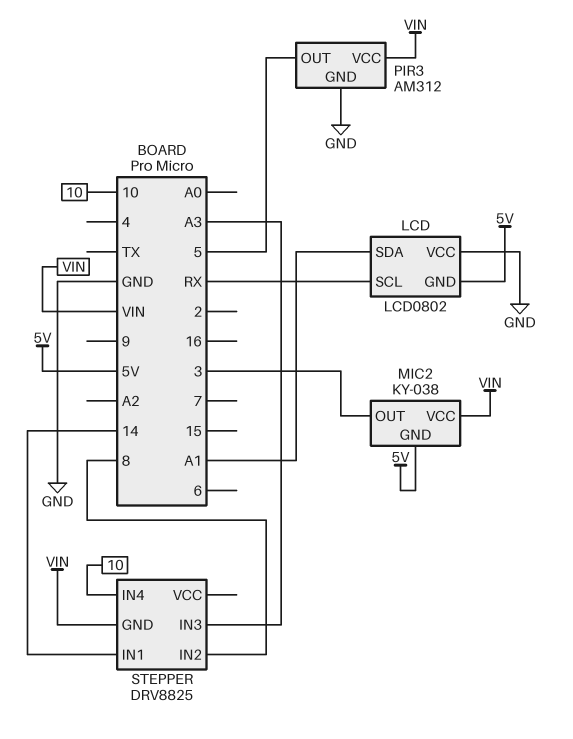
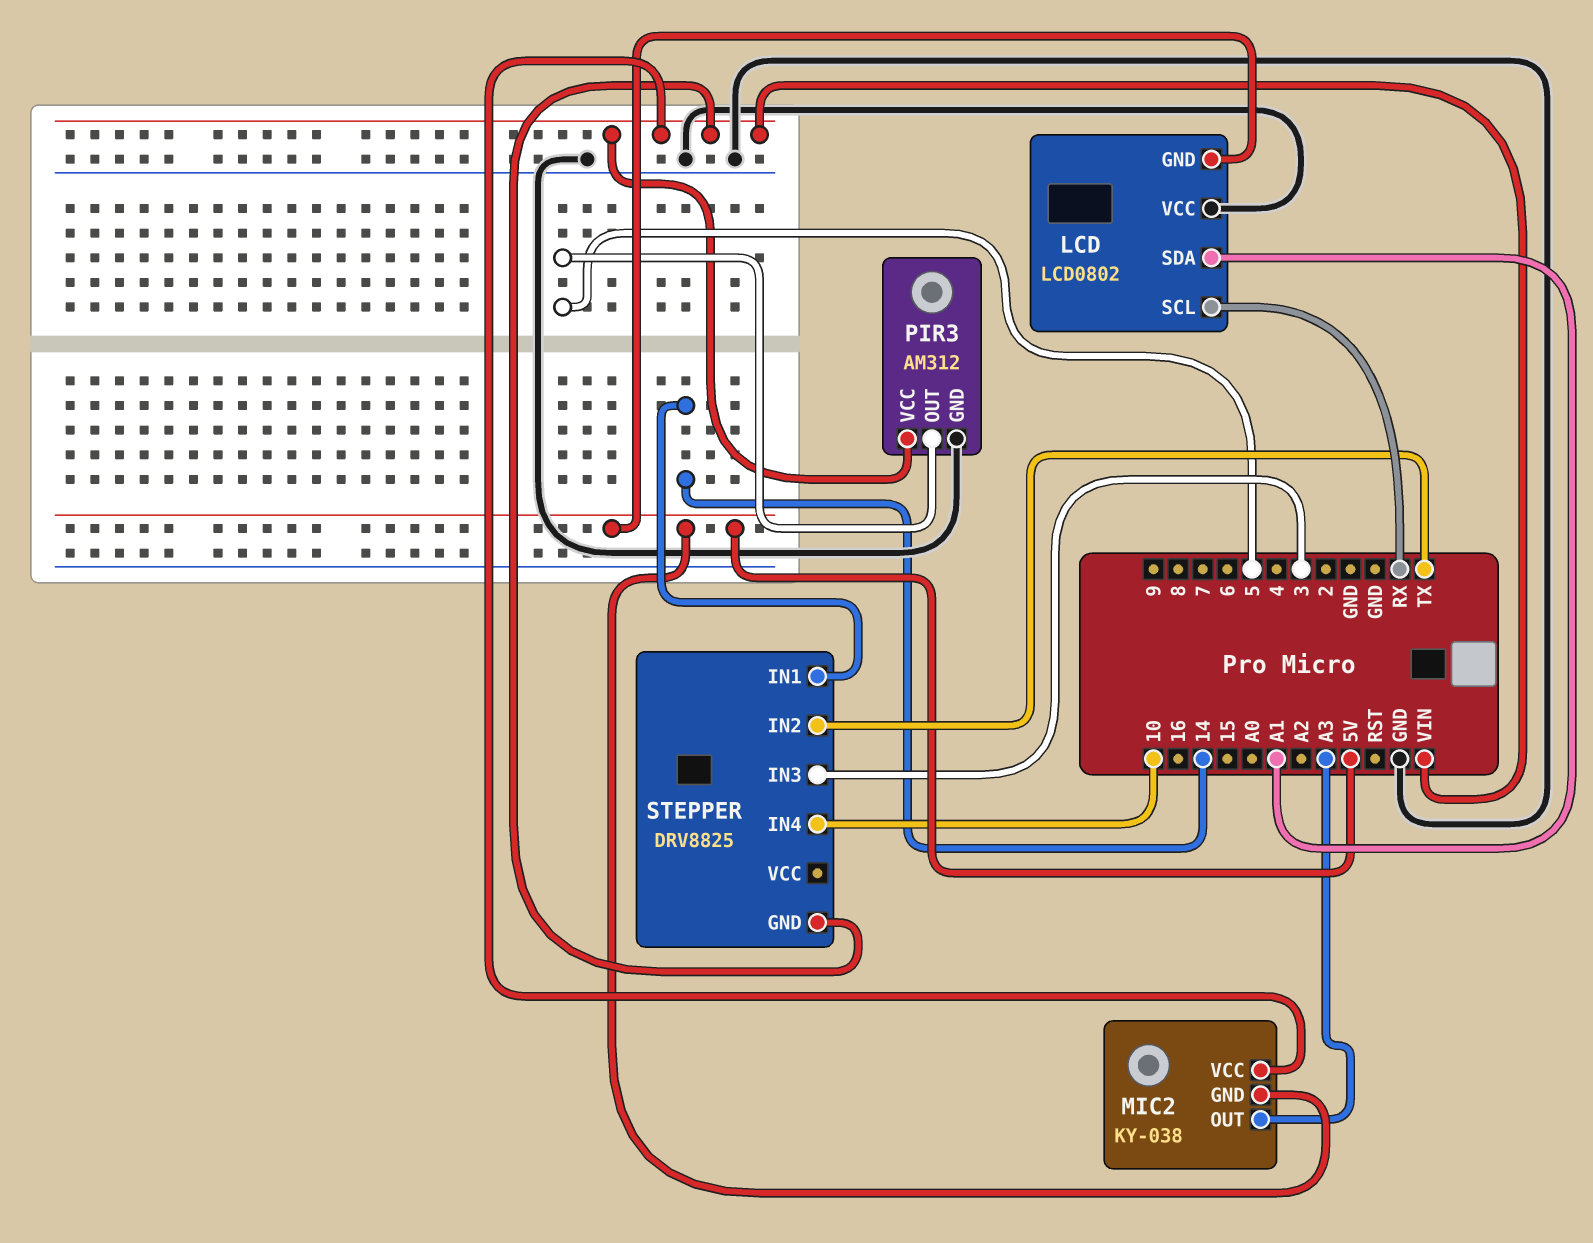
MIC2 pin OUT: 3 -> A3
STEPPER pin IN2: 8 -> TX
STEPPER pin IN3: A3 -> 3

